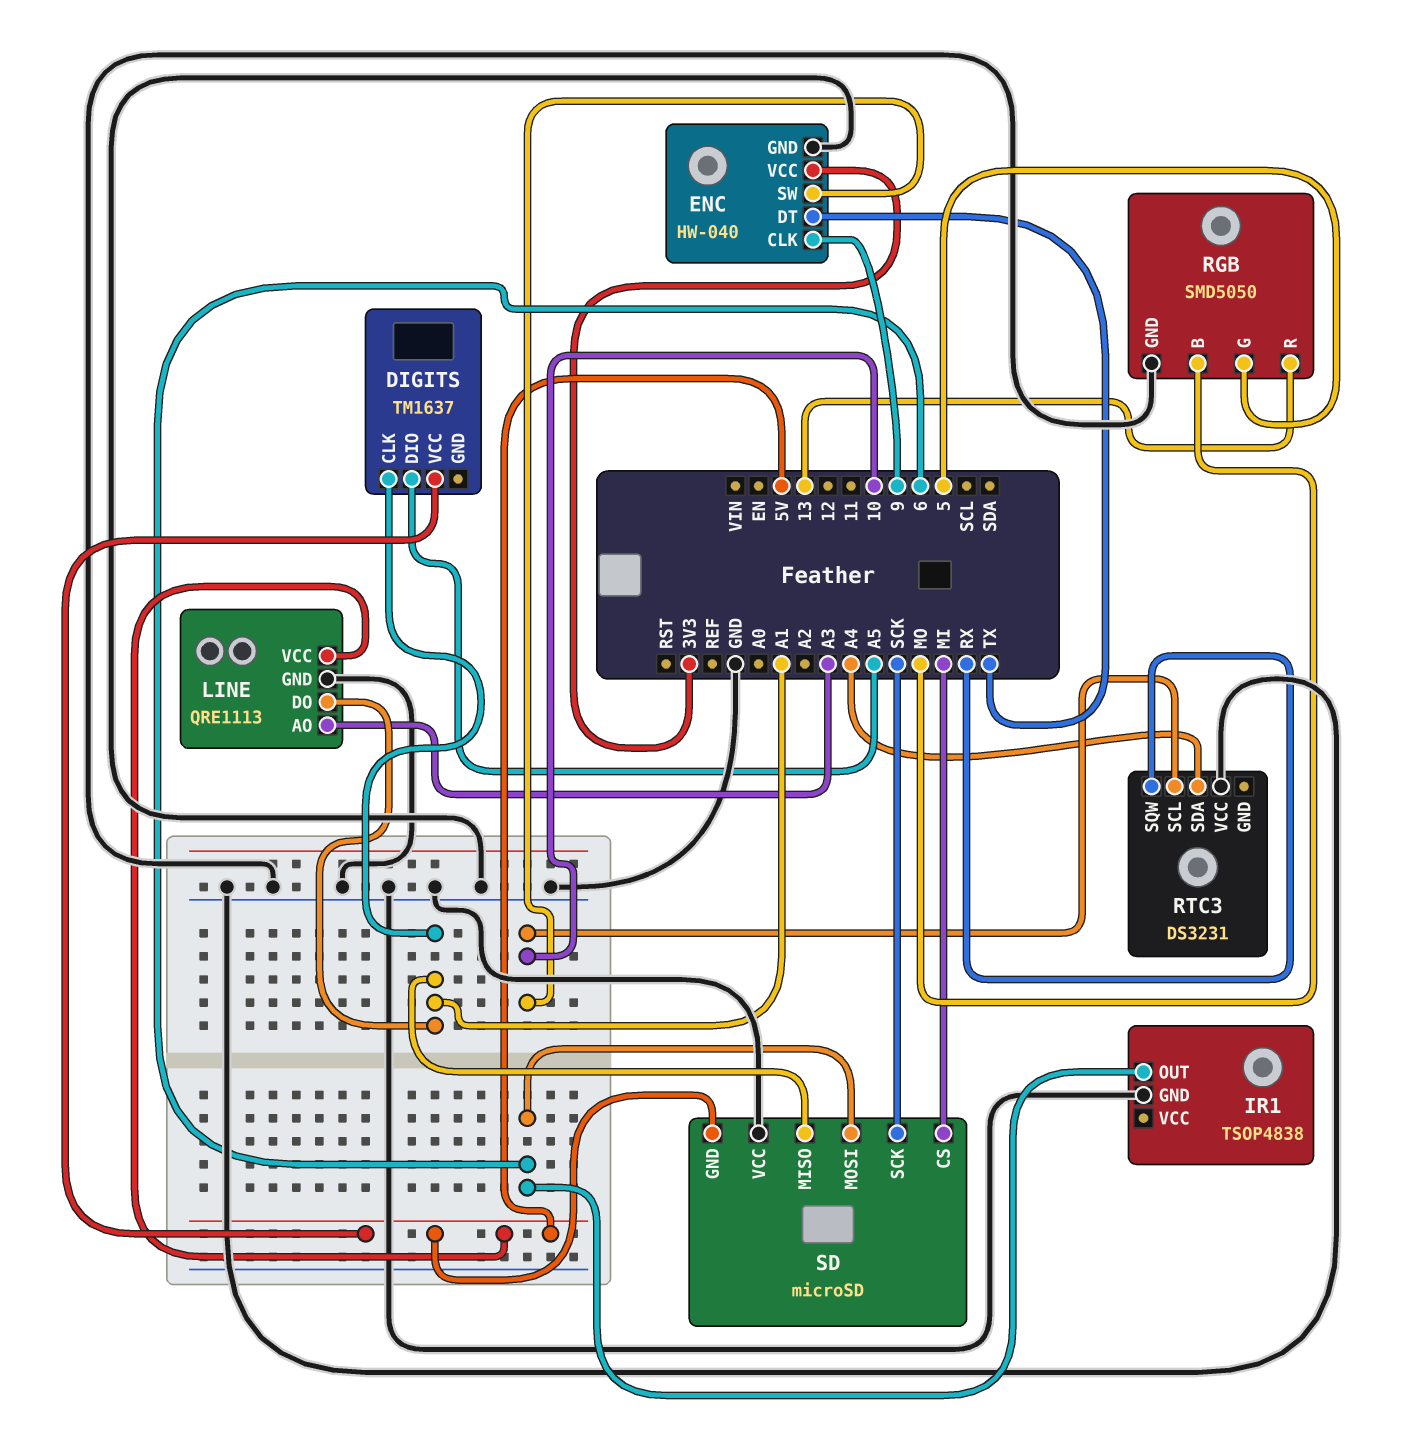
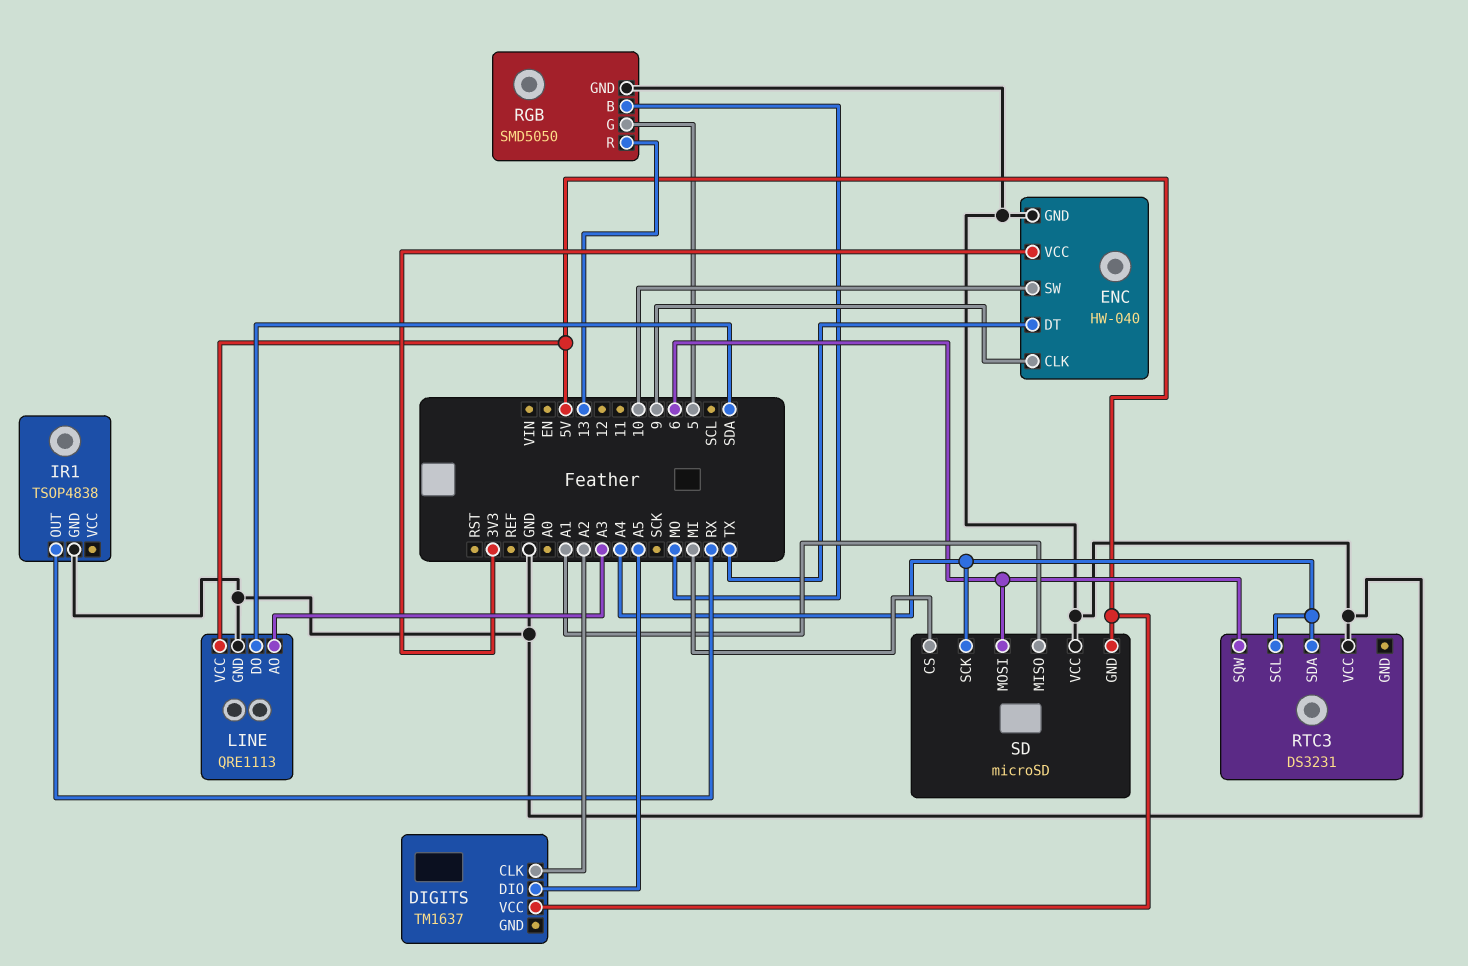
DIGITS pin CLK: A1 -> A2
IR1 pin OUT: 6 -> RX
LINE pin DO: A1 -> SDA
RTC3 pin SCL: 10 -> A4
RTC3 pin SQW: RX -> 6
SD pin SCK: SCK -> A4

